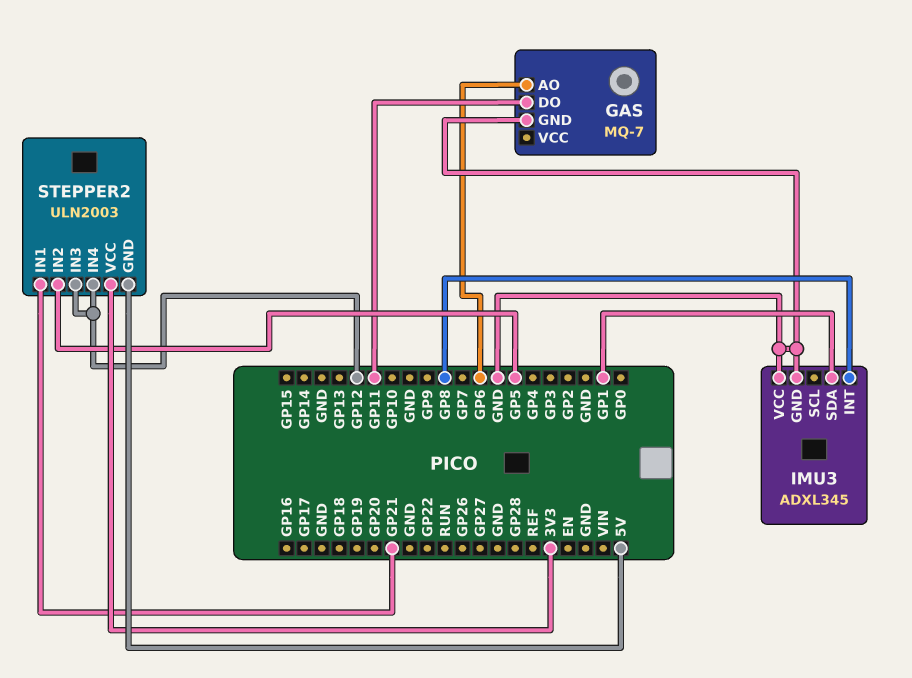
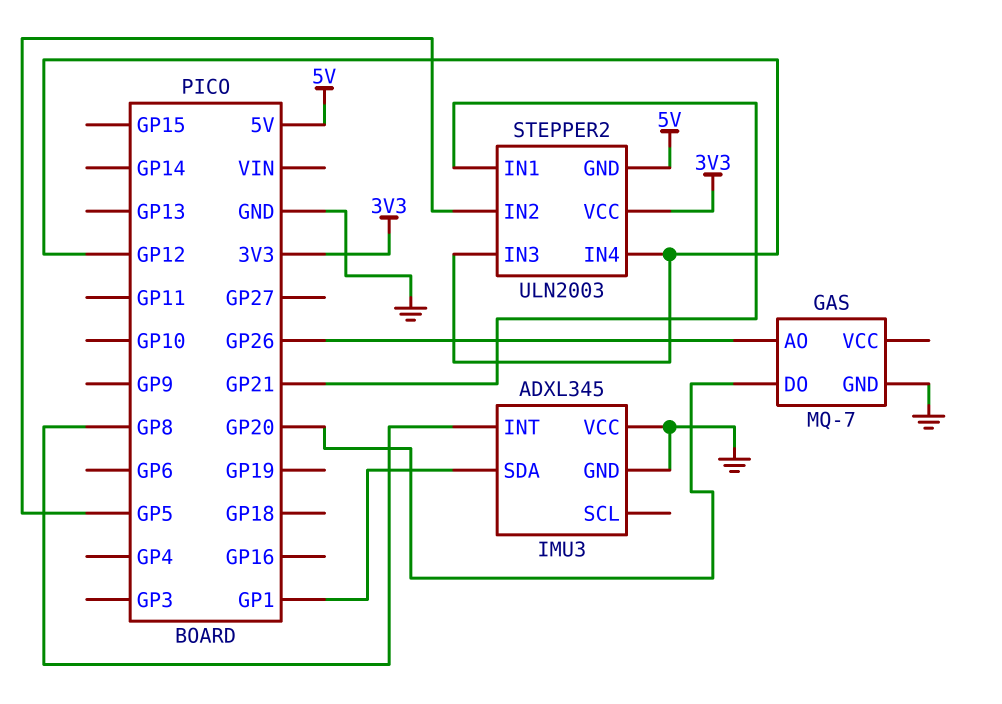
GAS pin AO: GP6 -> GP26
GAS pin DO: GP11 -> GP20

